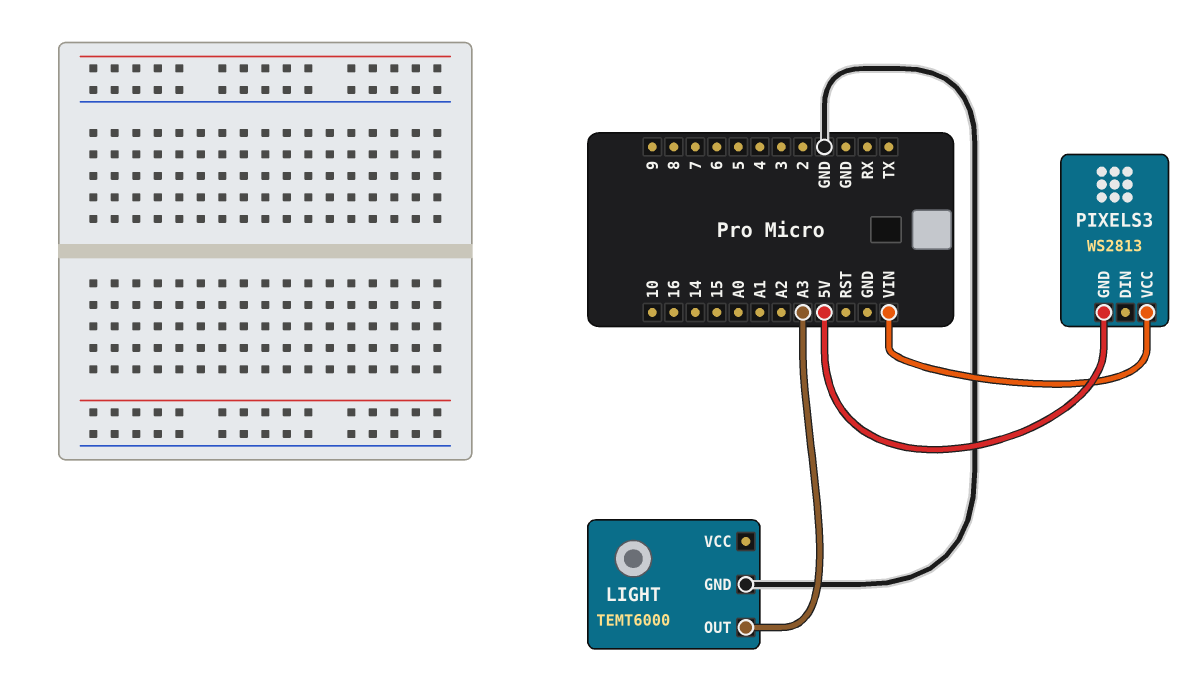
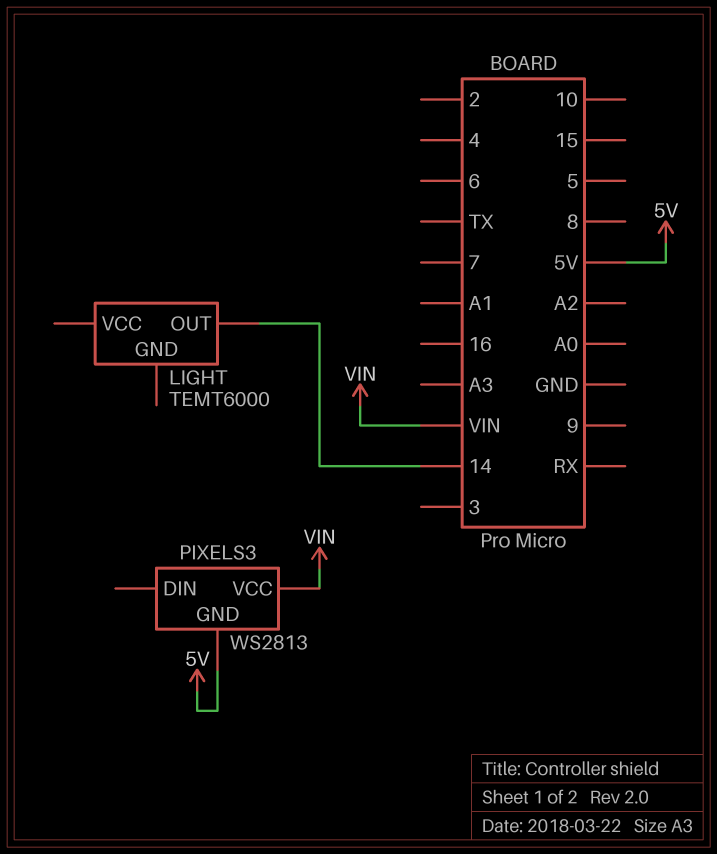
LIGHT pin GND: GND -> none
LIGHT pin OUT: A3 -> 14

